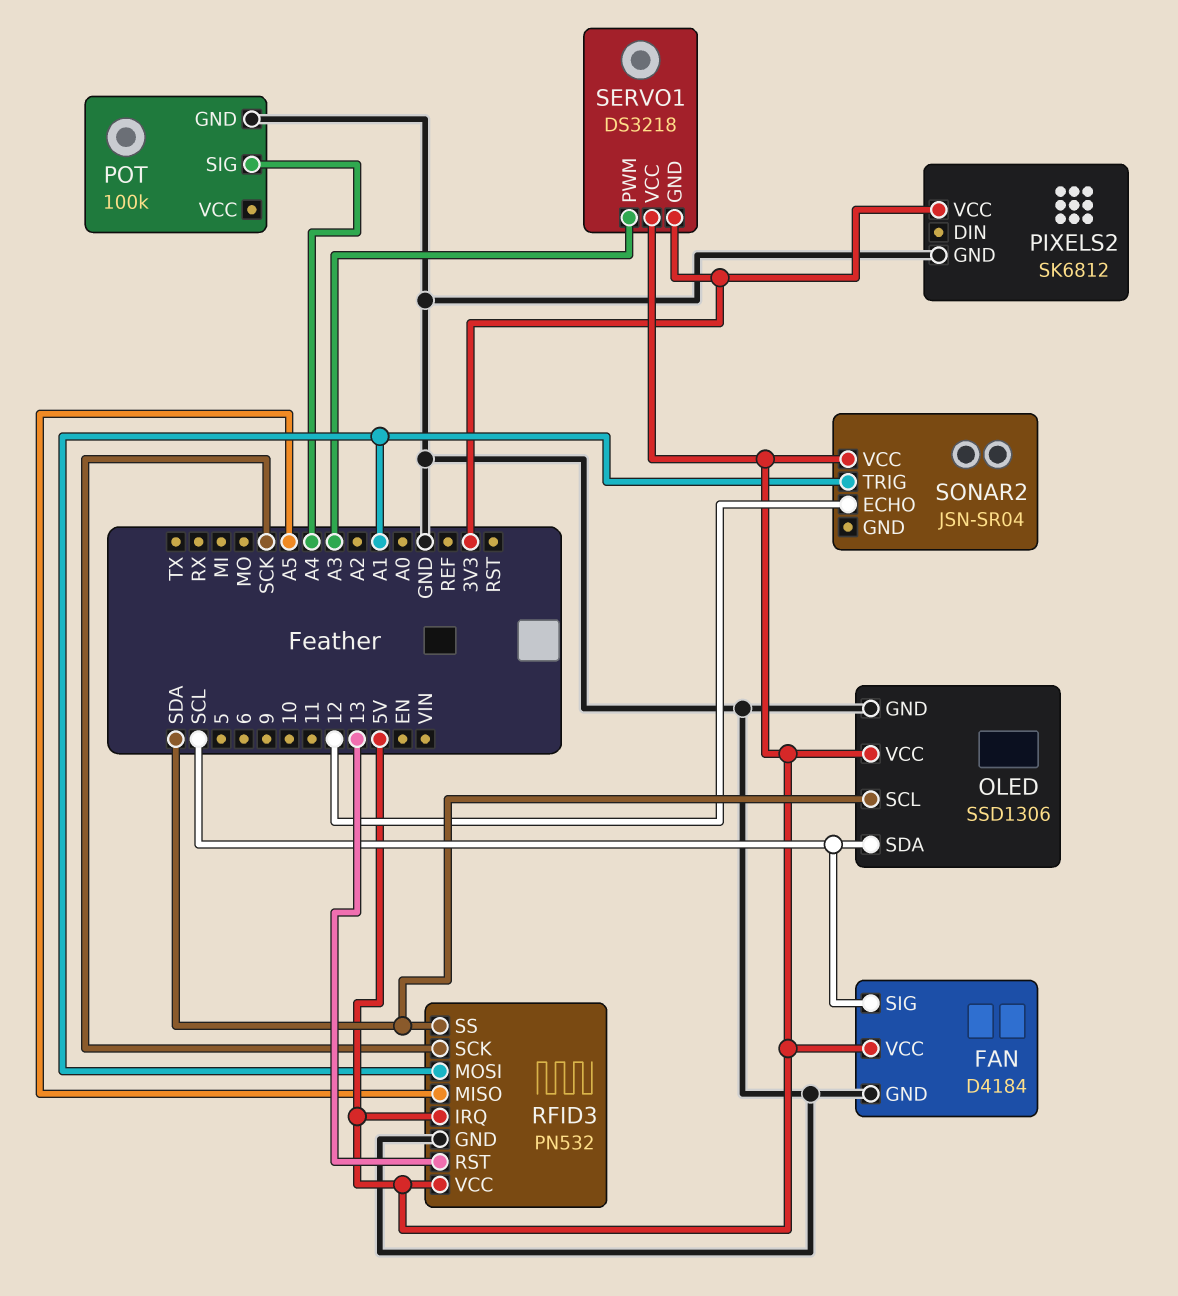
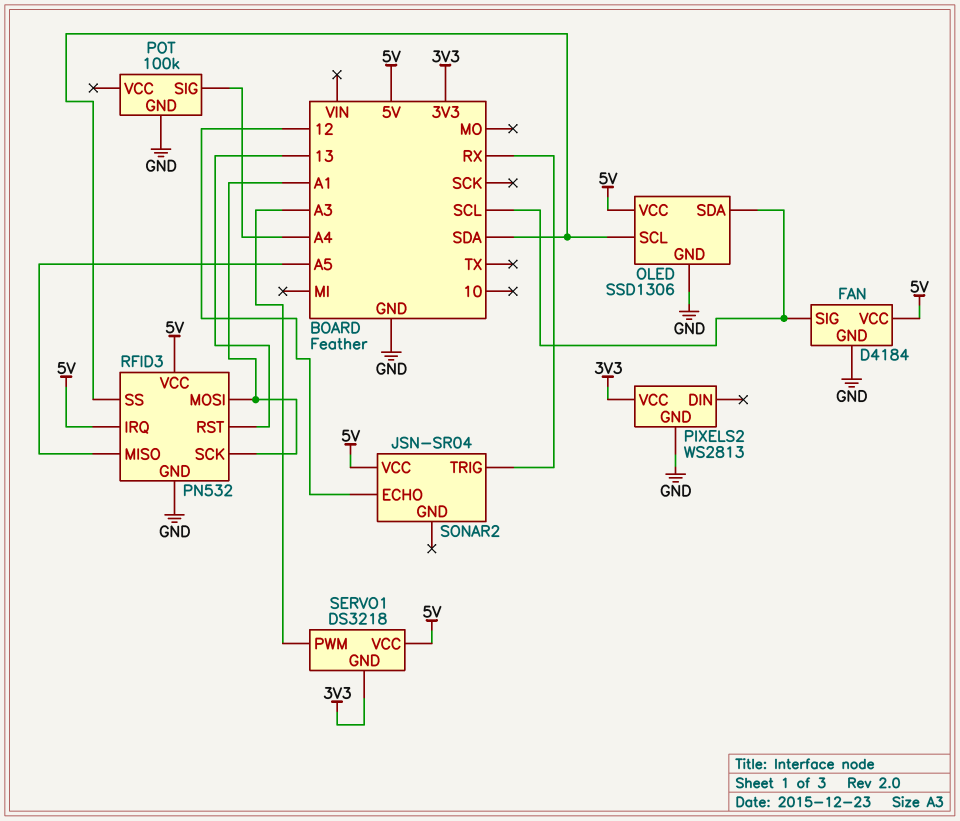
PIXELS2: SK6812 -> WS2813
RFID3 pin SCK: SCK -> A1
SONAR2 pin TRIG: A1 -> RX

